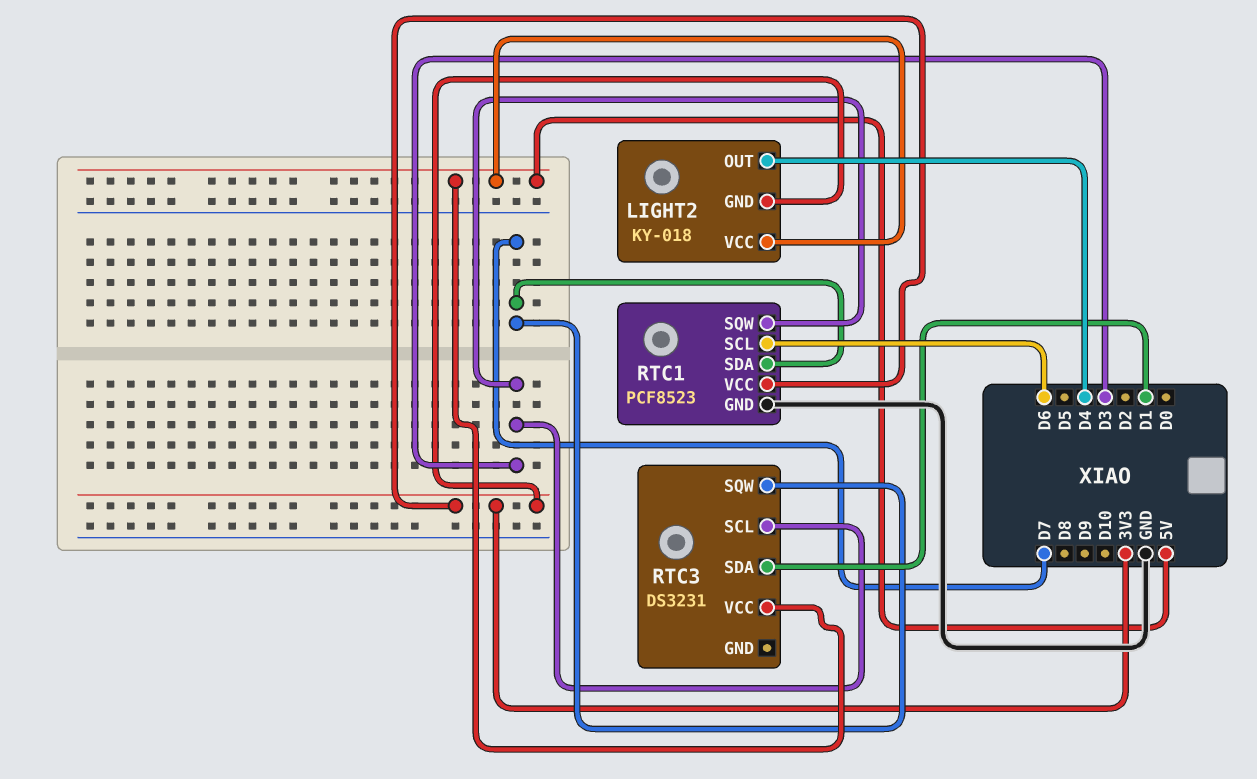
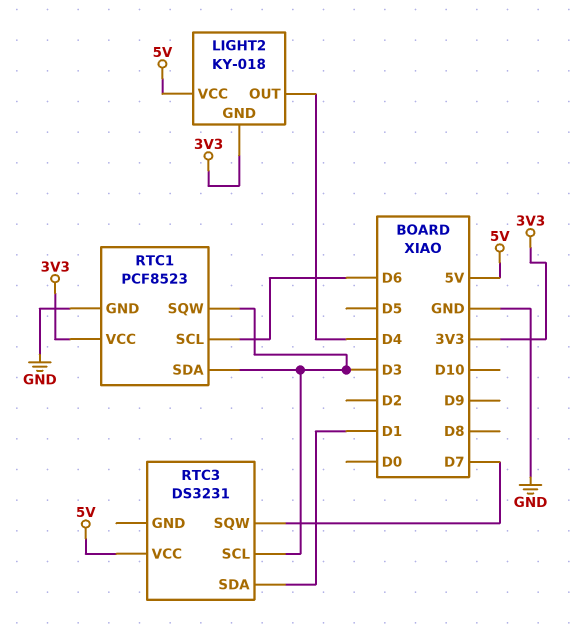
RTC1 pin SDA: D7 -> D3

